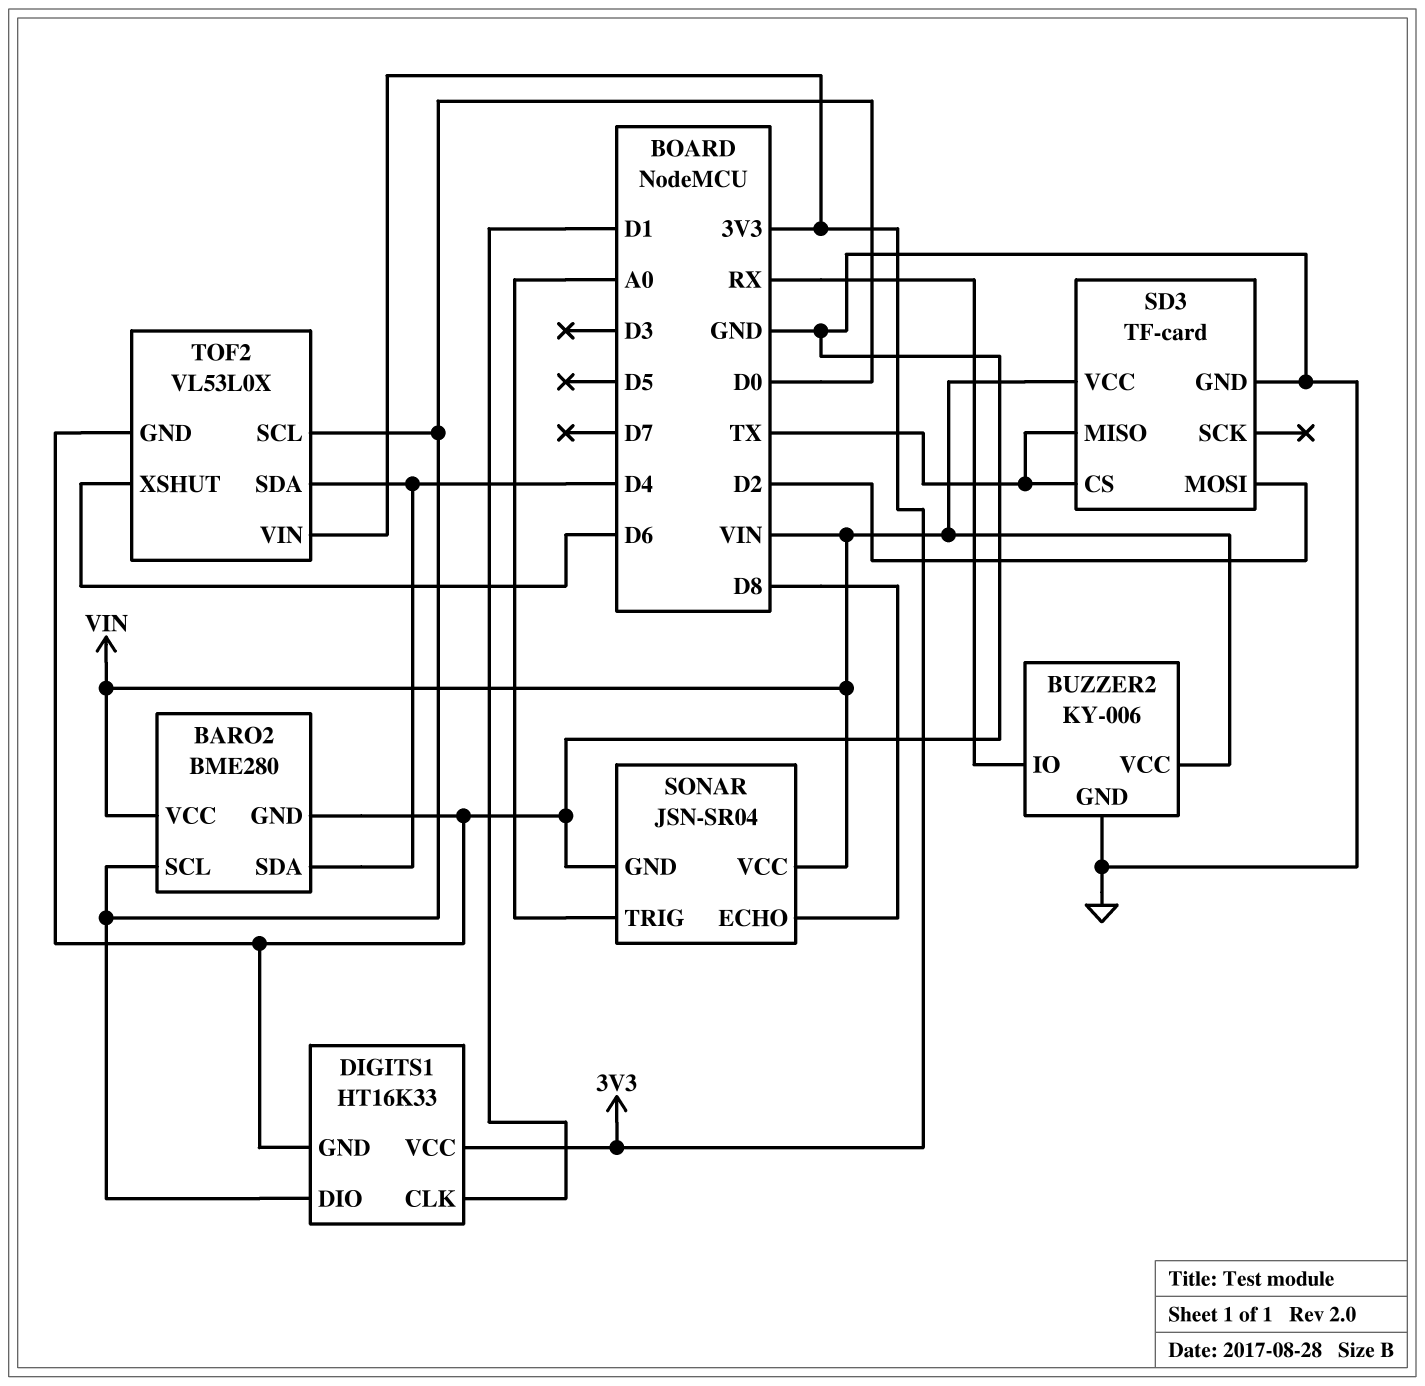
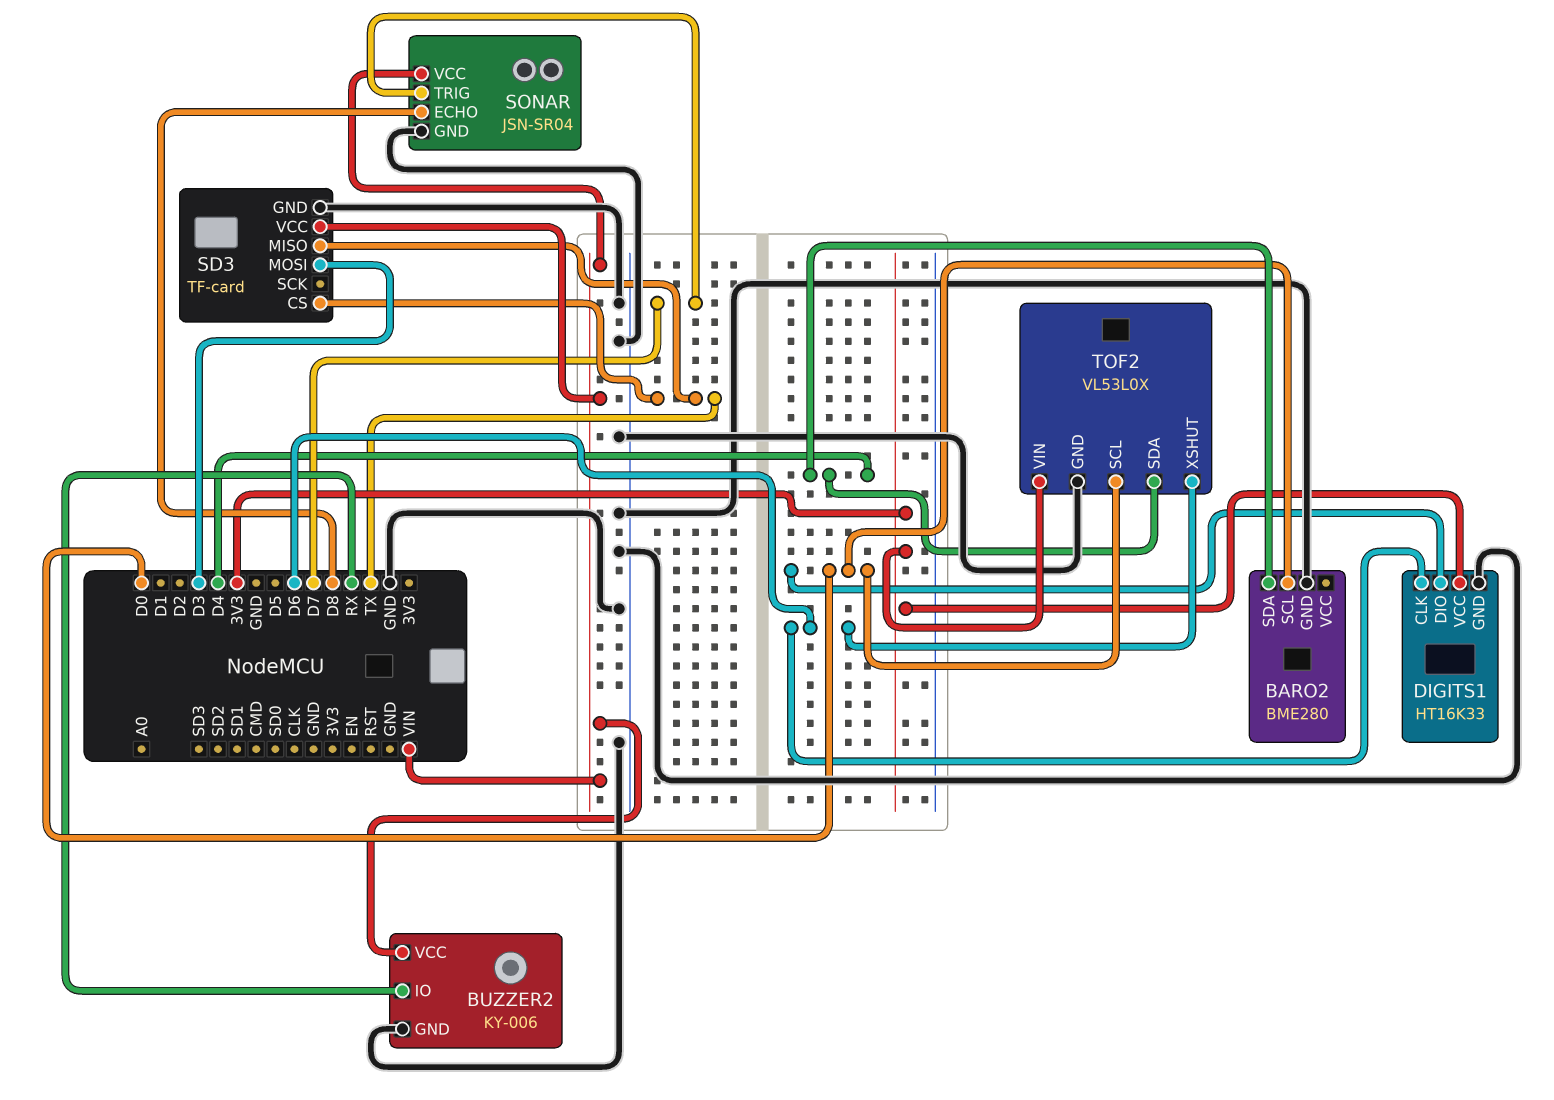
BARO2 pin VCC: VIN -> none
DIGITS1 pin CLK: D1 -> D6
SD3 pin MOSI: D2 -> D3
SONAR pin TRIG: A0 -> D7

